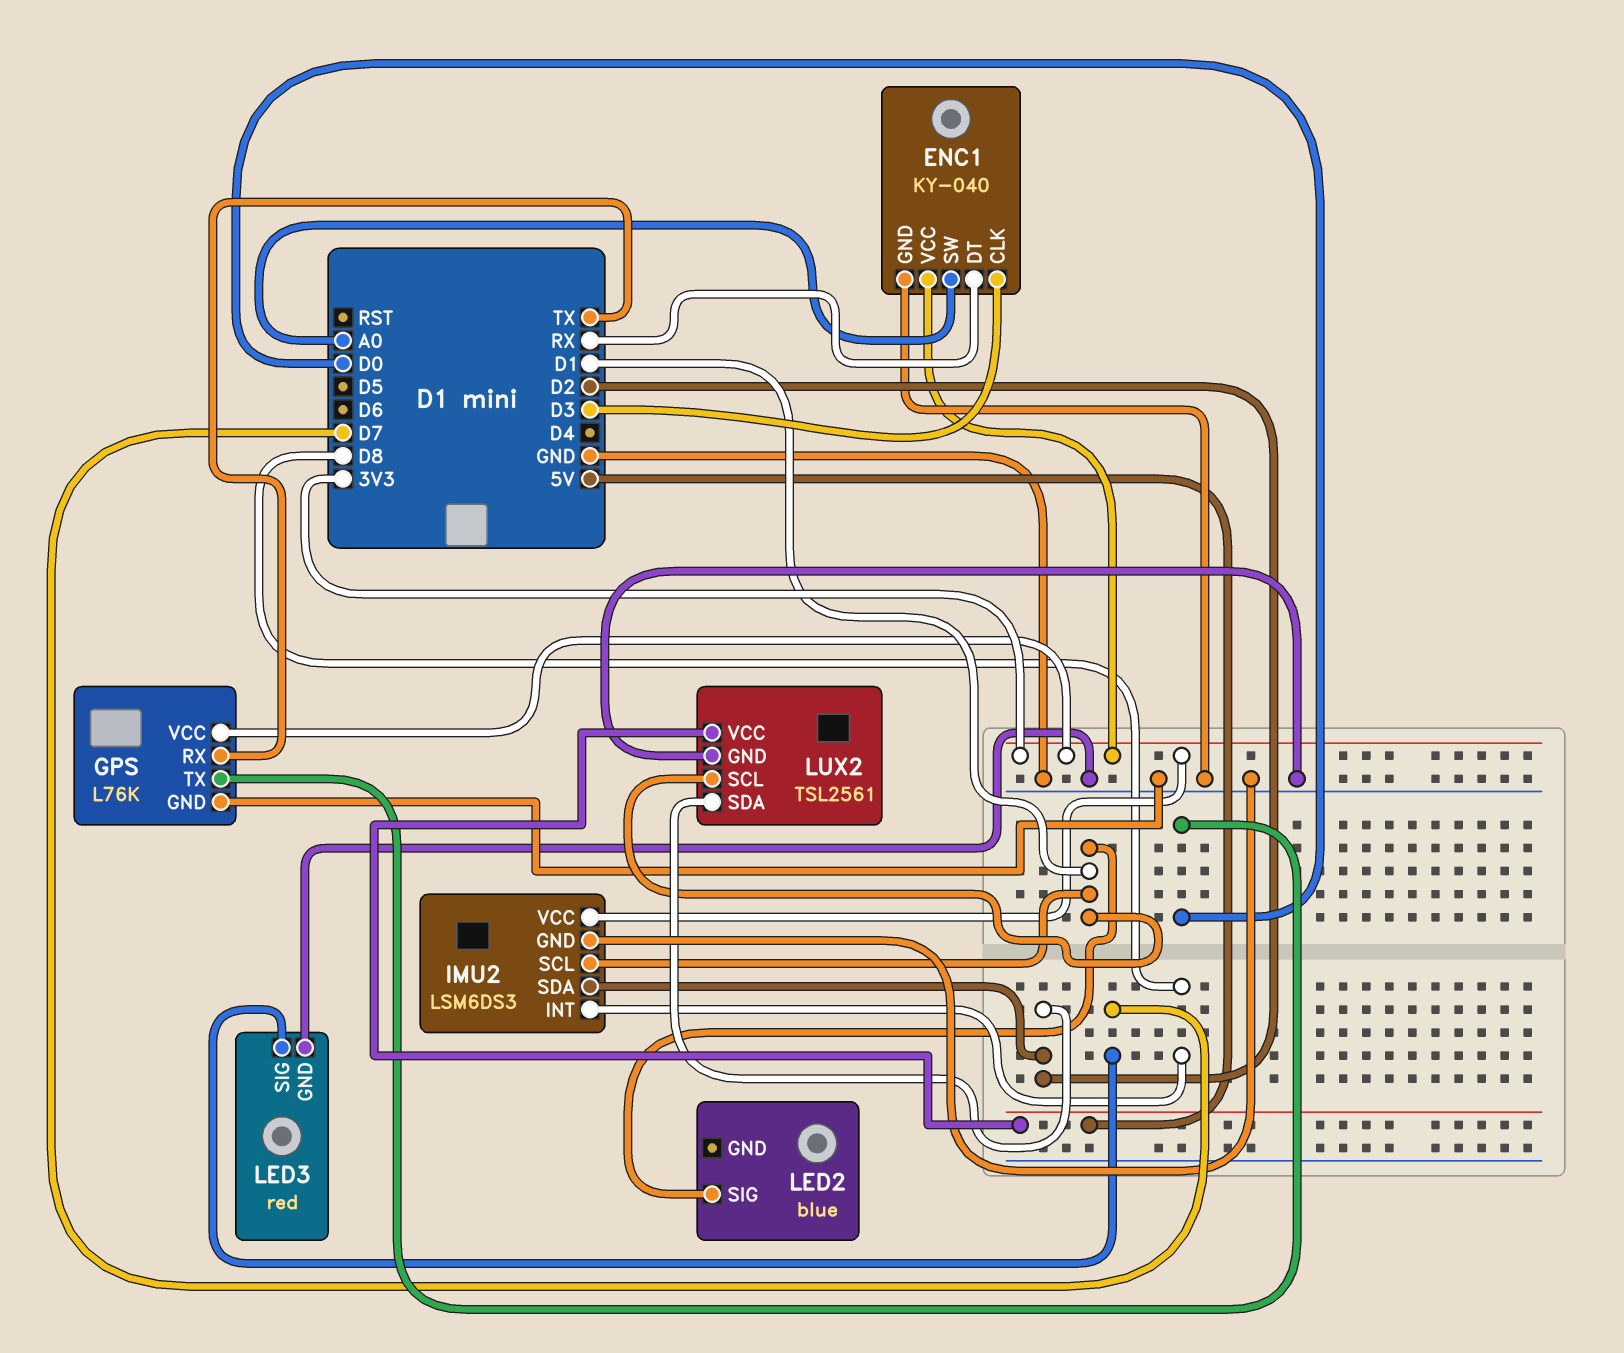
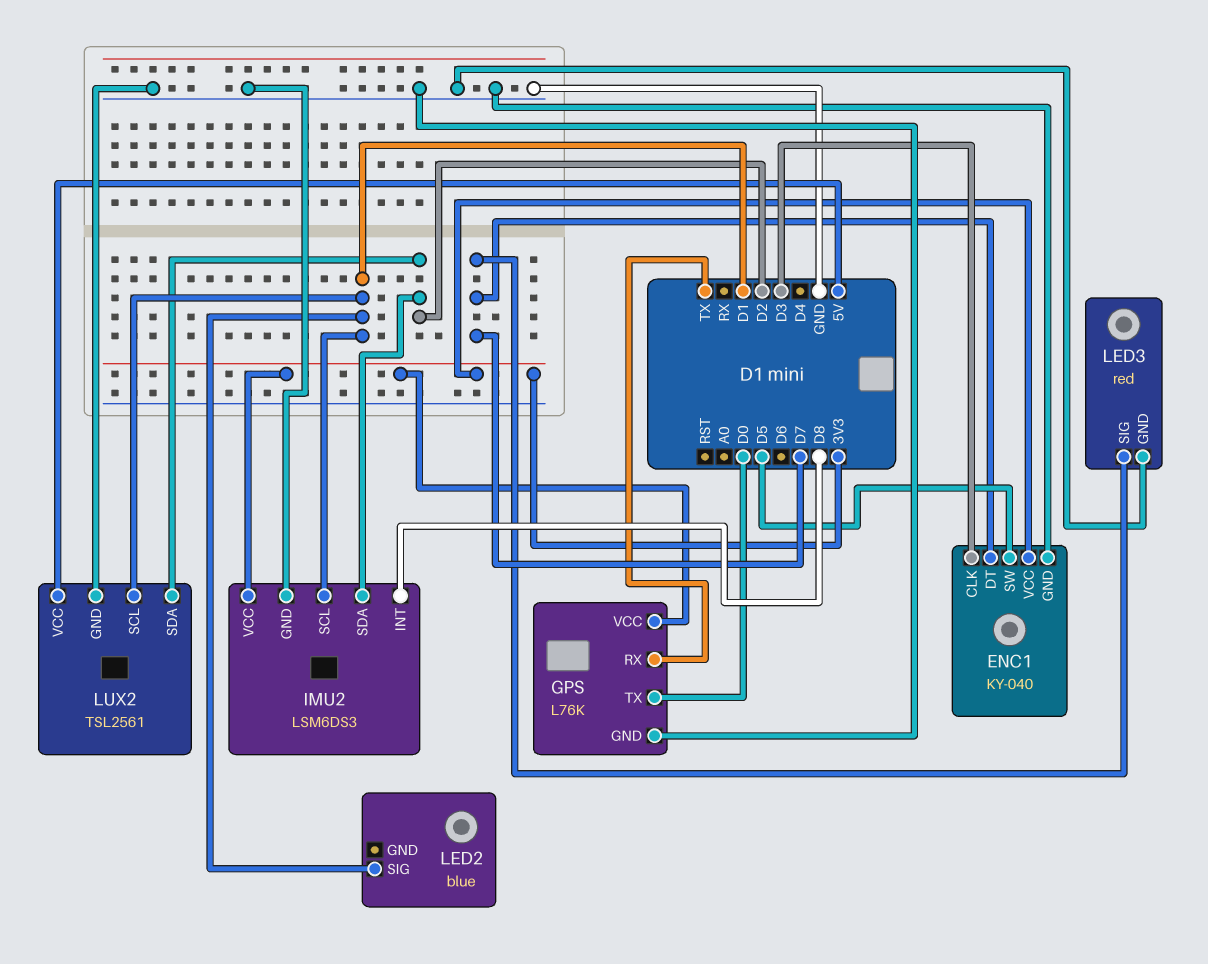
ENC1 pin DT: RX -> D7
ENC1 pin SW: A0 -> D5

